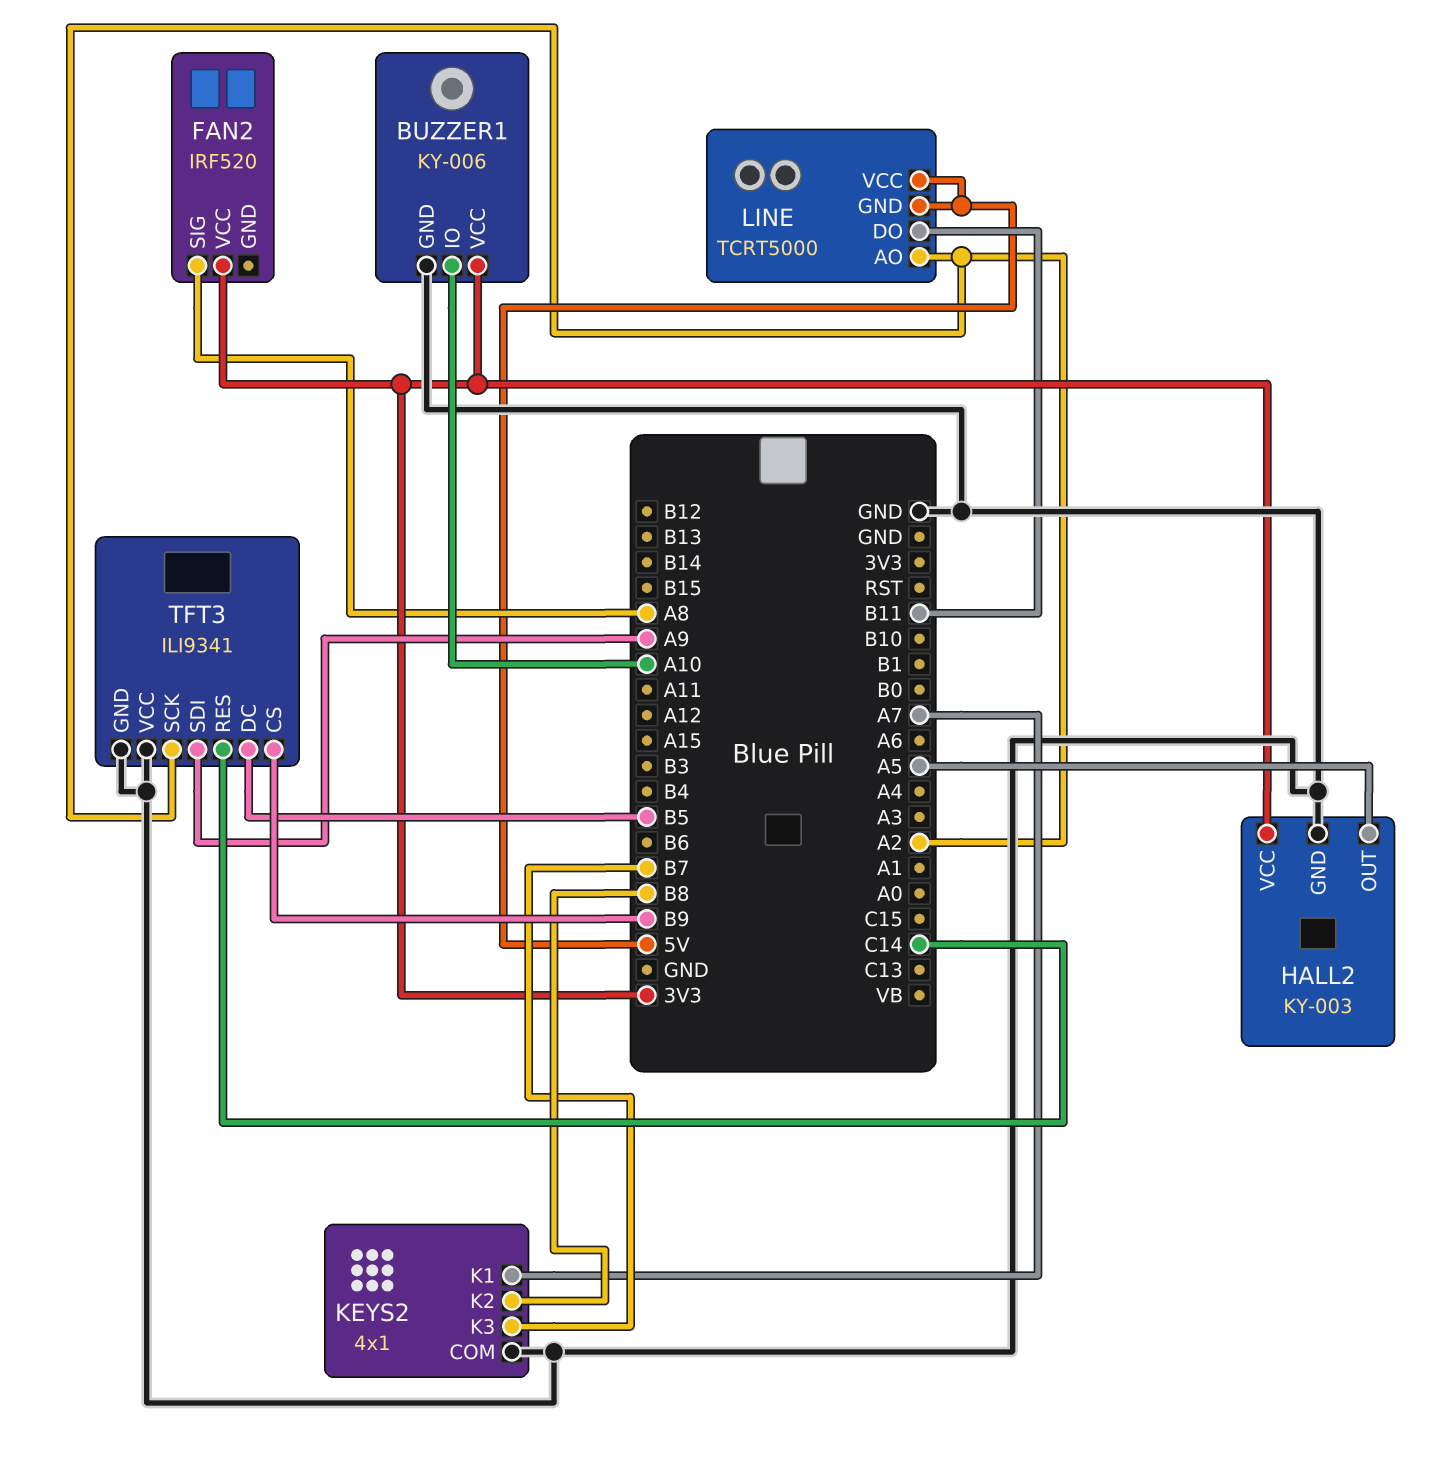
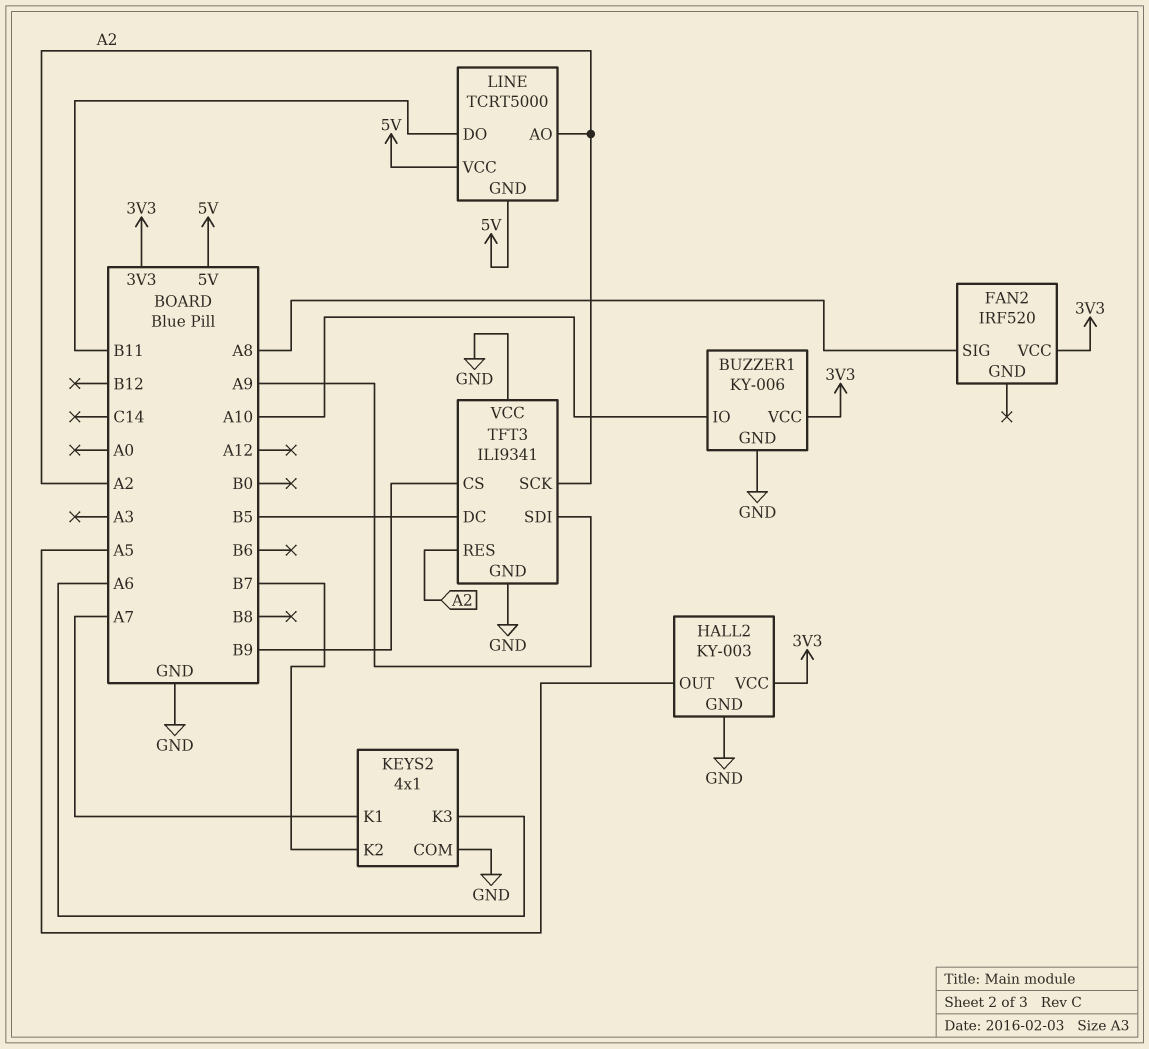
KEYS2 pin K2: B8 -> B7
KEYS2 pin K3: B7 -> A6
TFT3 pin RES: C14 -> A2

